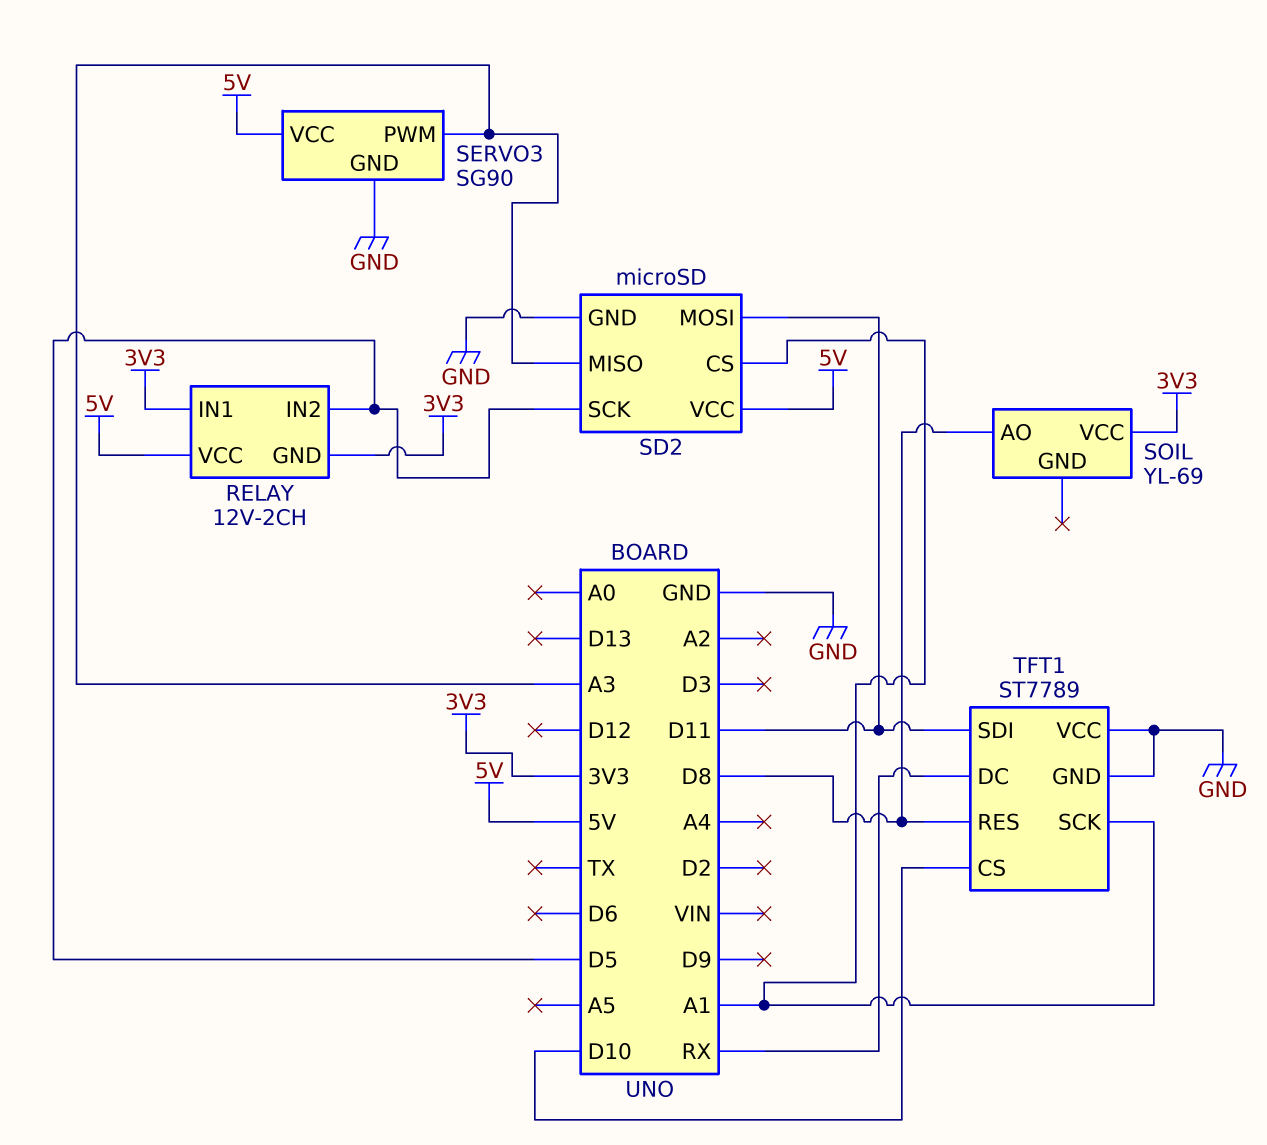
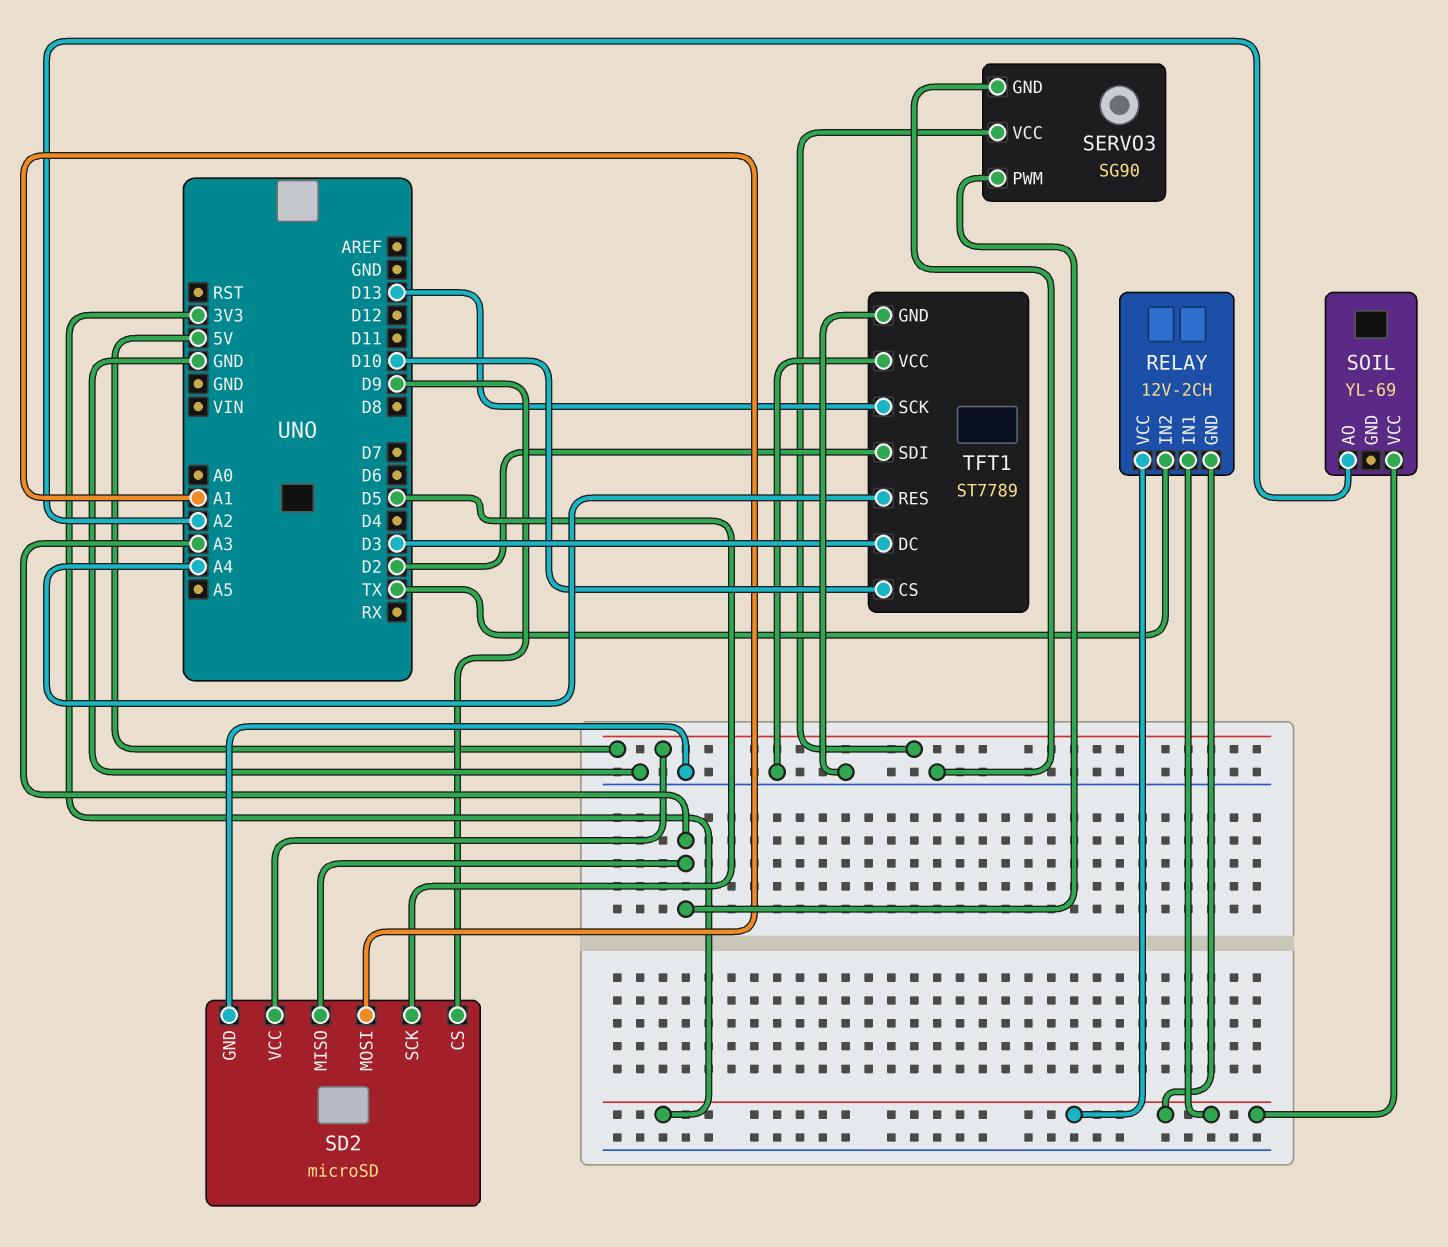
RELAY pin IN2: D5 -> TX
RELAY pin VCC: 5V -> 3V3
SD2 pin CS: A1 -> D9
SD2 pin MOSI: D11 -> A1
SOIL pin AO: D8 -> A2
TFT1 pin DC: RX -> D3
TFT1 pin RES: D8 -> A4
TFT1 pin SCK: A1 -> D13
TFT1 pin SDI: D11 -> D2

